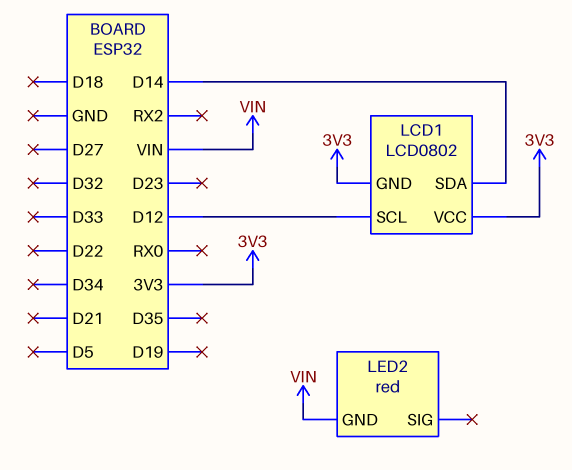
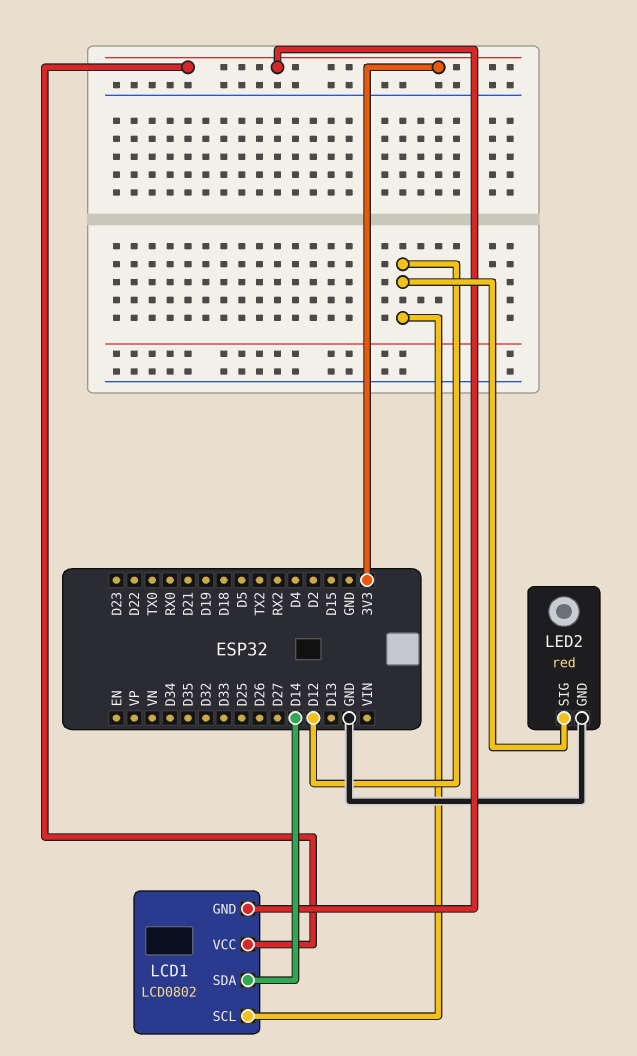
LED2 pin GND: VIN -> GND
LED2 pin SIG: none -> D12

